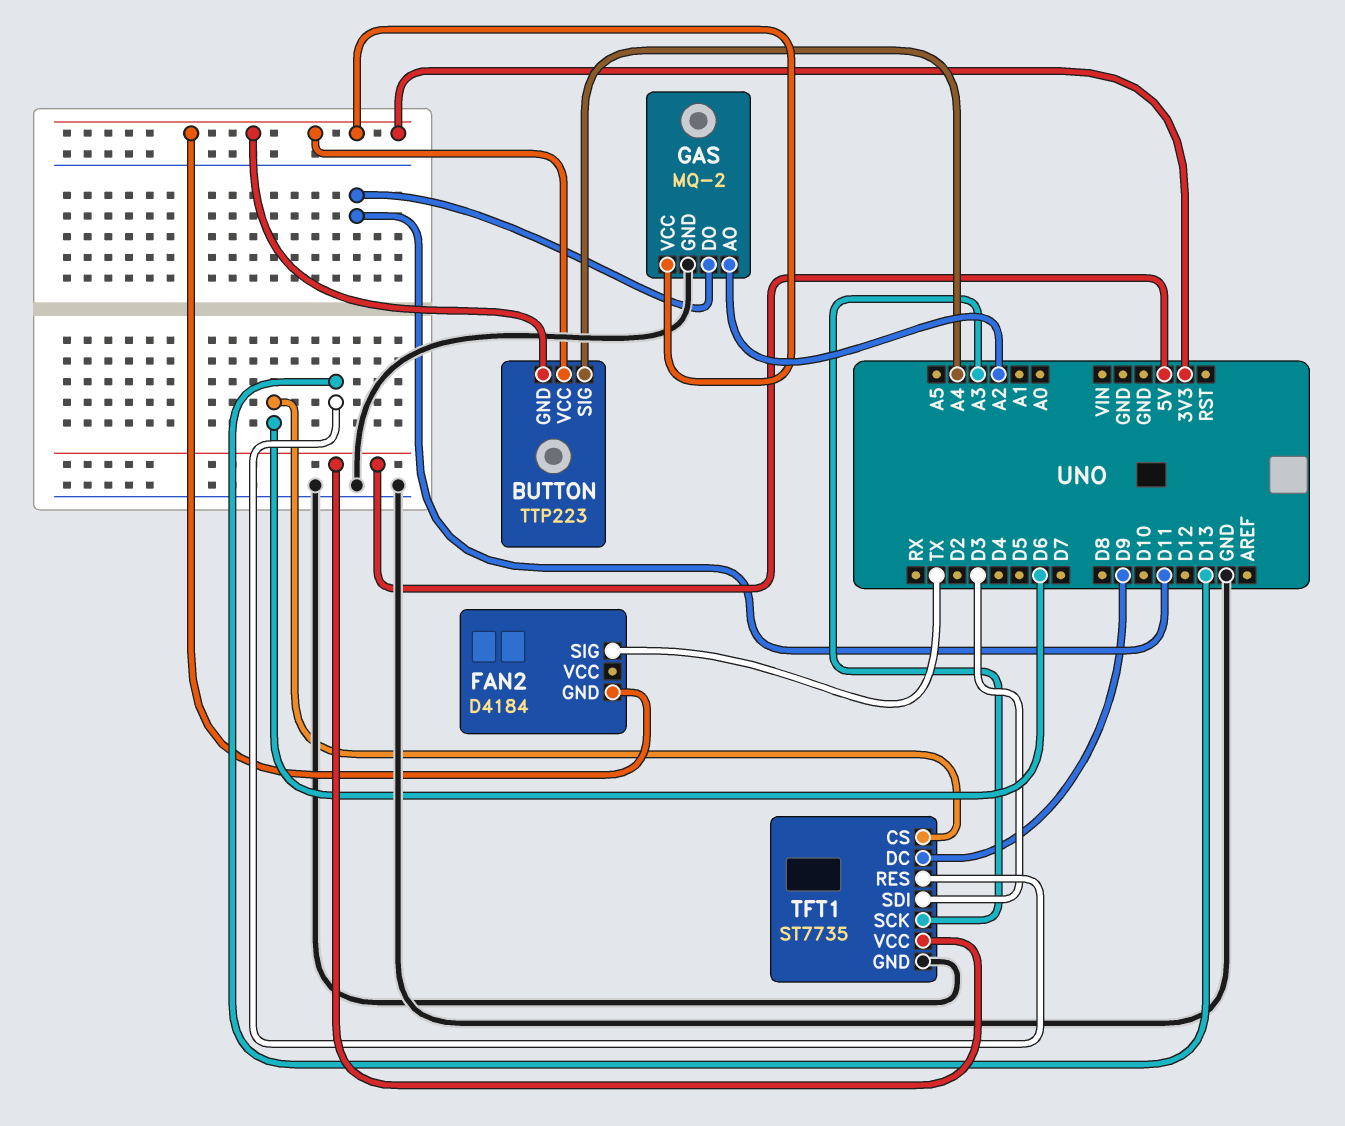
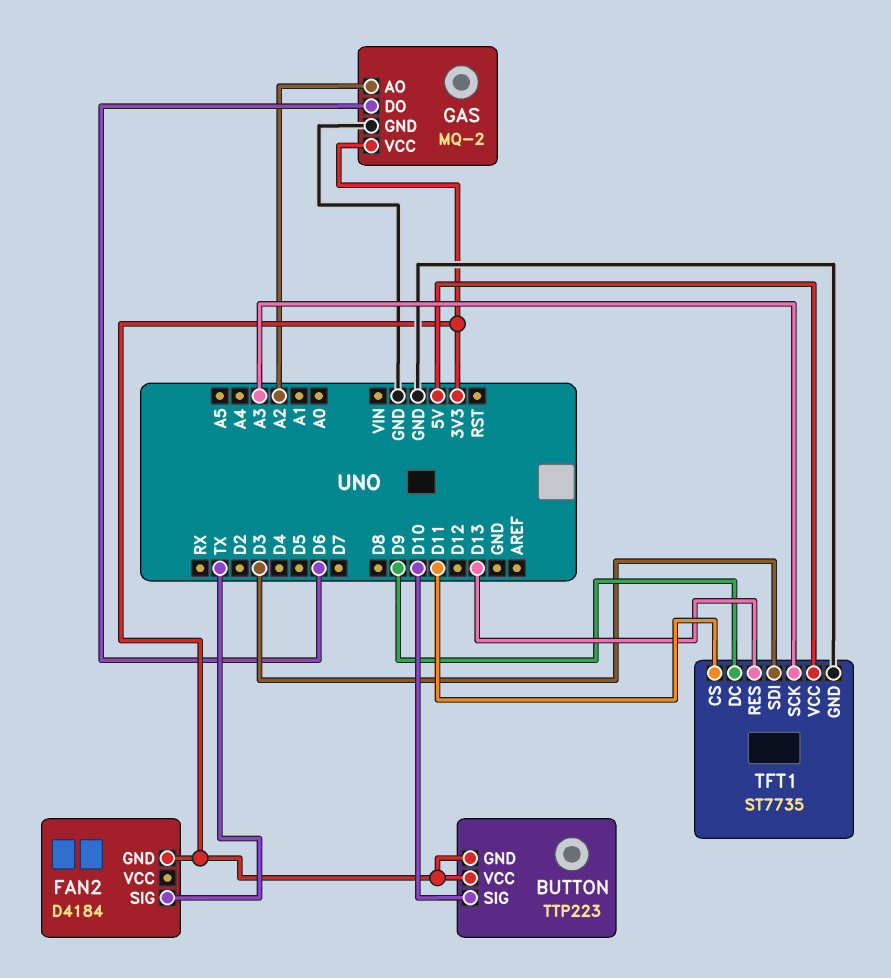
BUTTON pin SIG: A4 -> D10
GAS pin DO: D11 -> D6
TFT1 pin CS: D6 -> D11

